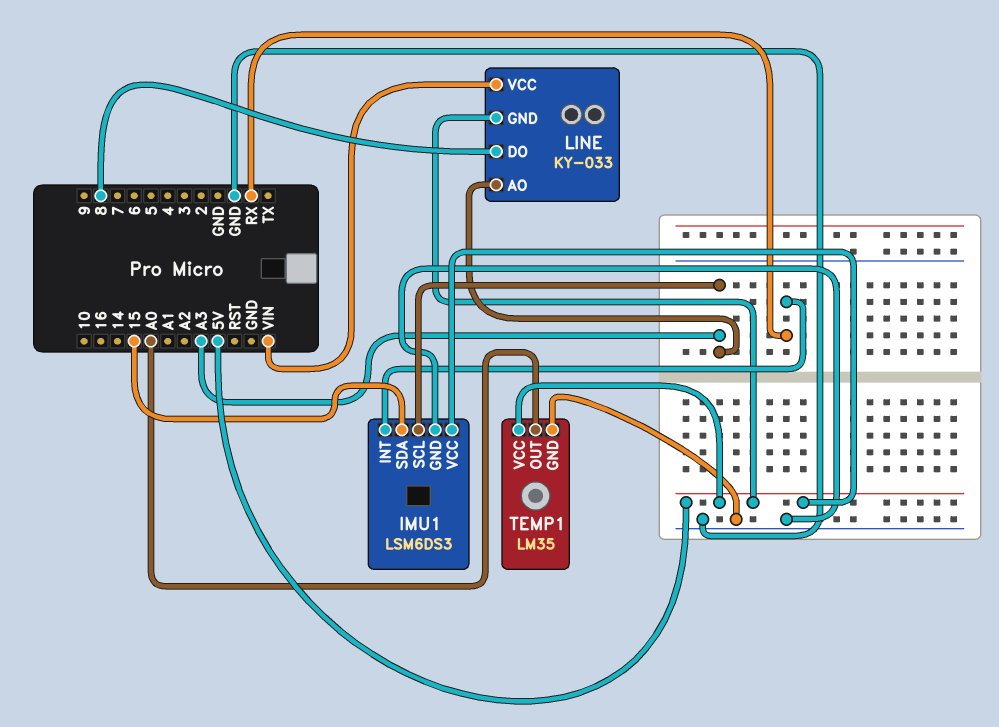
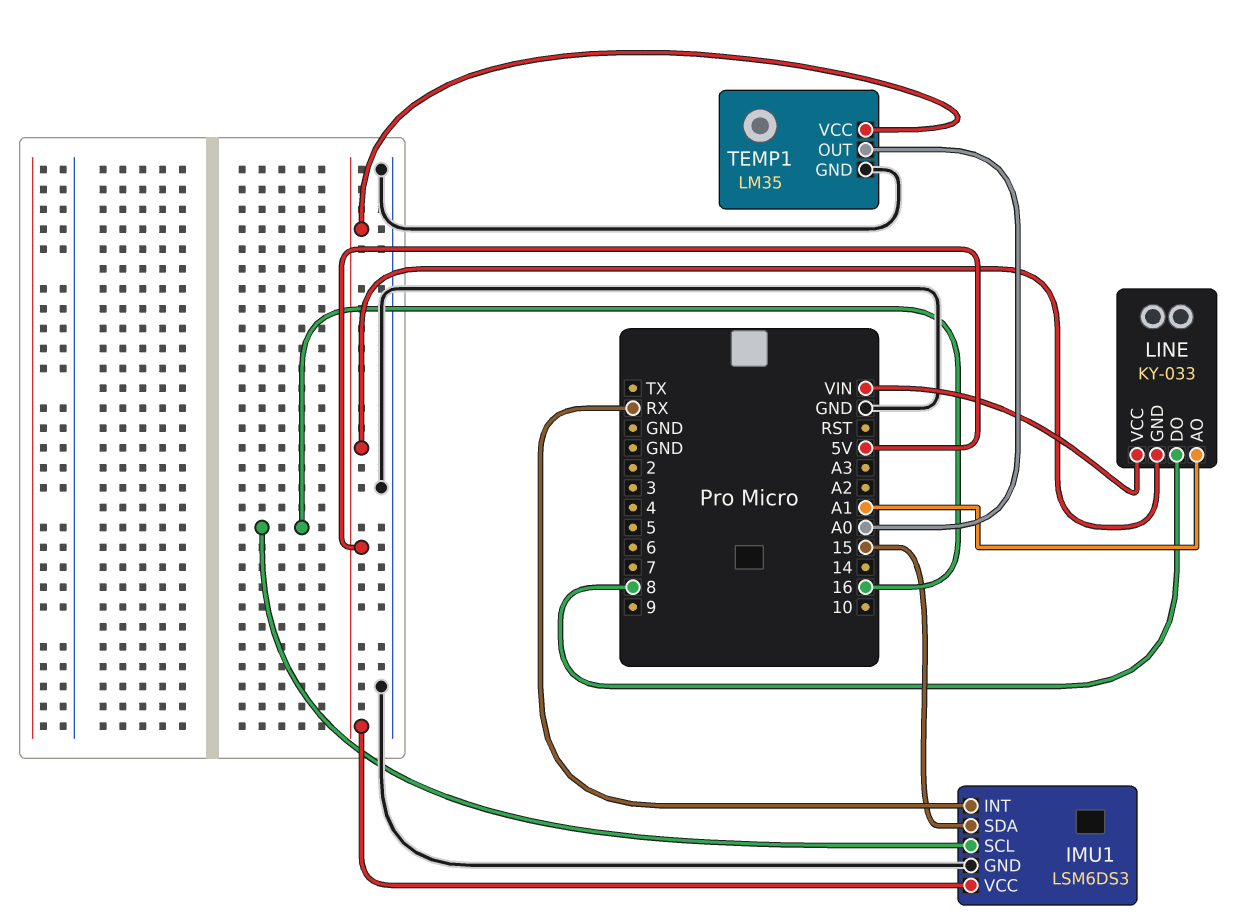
IMU1 pin SCL: A3 -> 16
LINE pin AO: A3 -> A1

